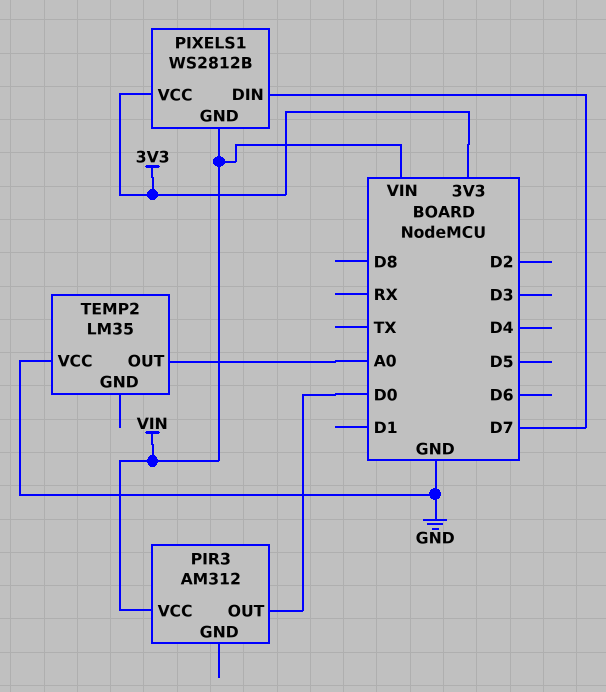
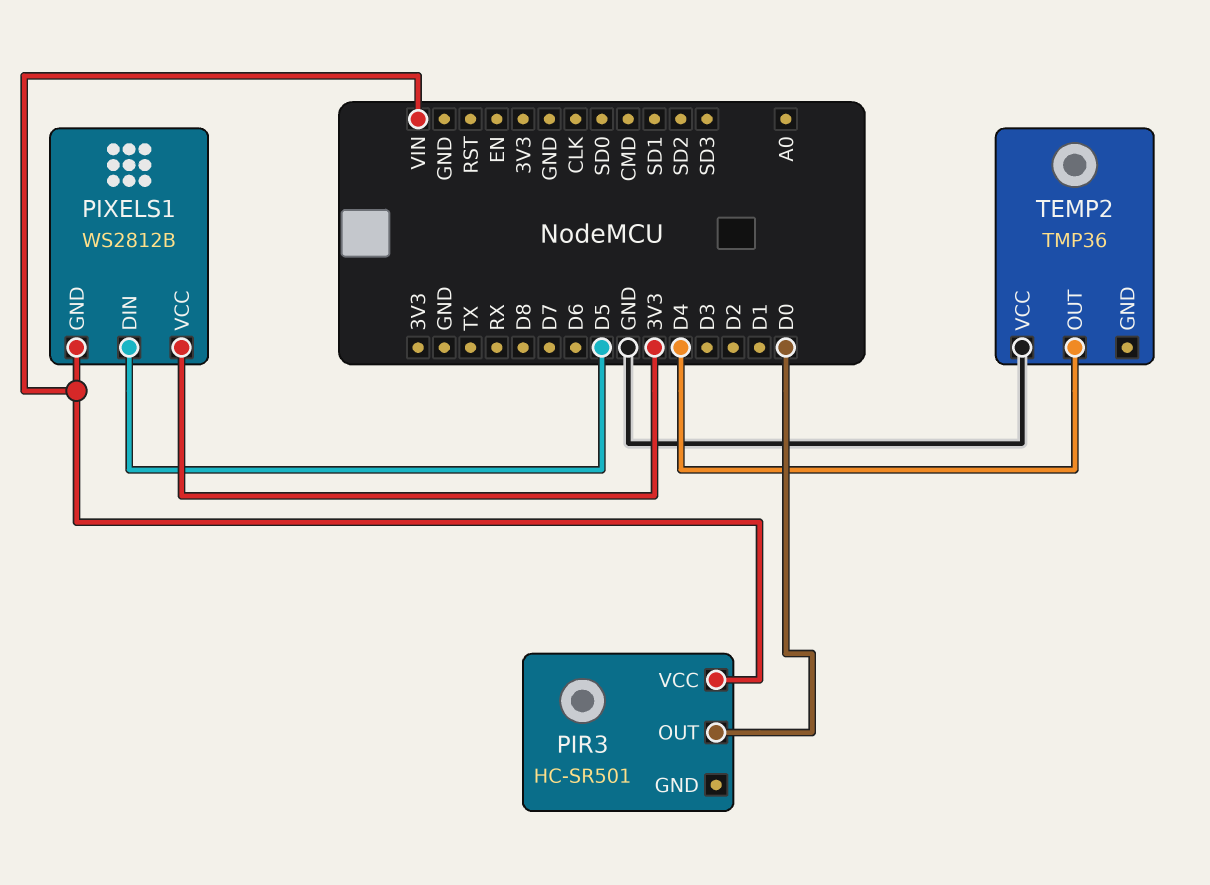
PIR3: AM312 -> HC-SR501
PIXELS1 pin DIN: D7 -> D5
TEMP2: LM35 -> TMP36
TEMP2 pin OUT: A0 -> D4

